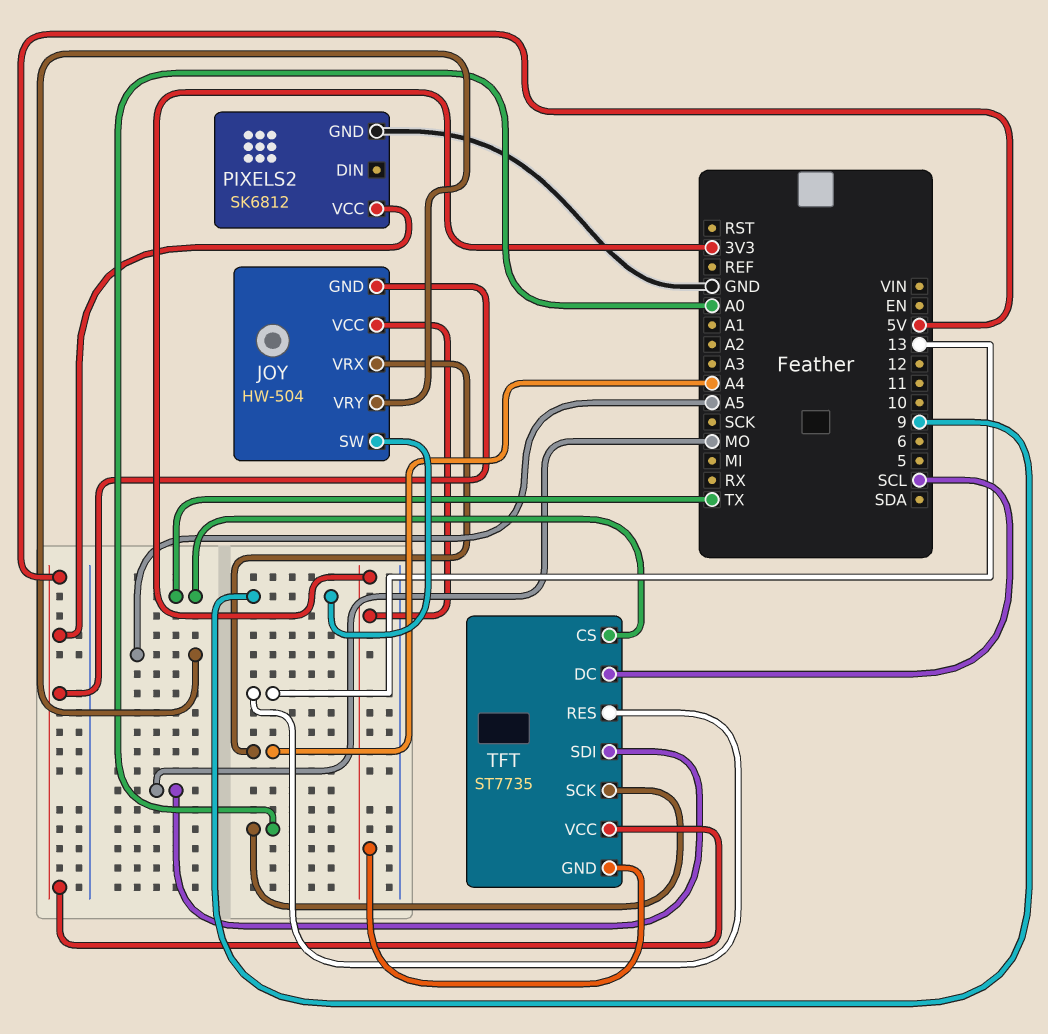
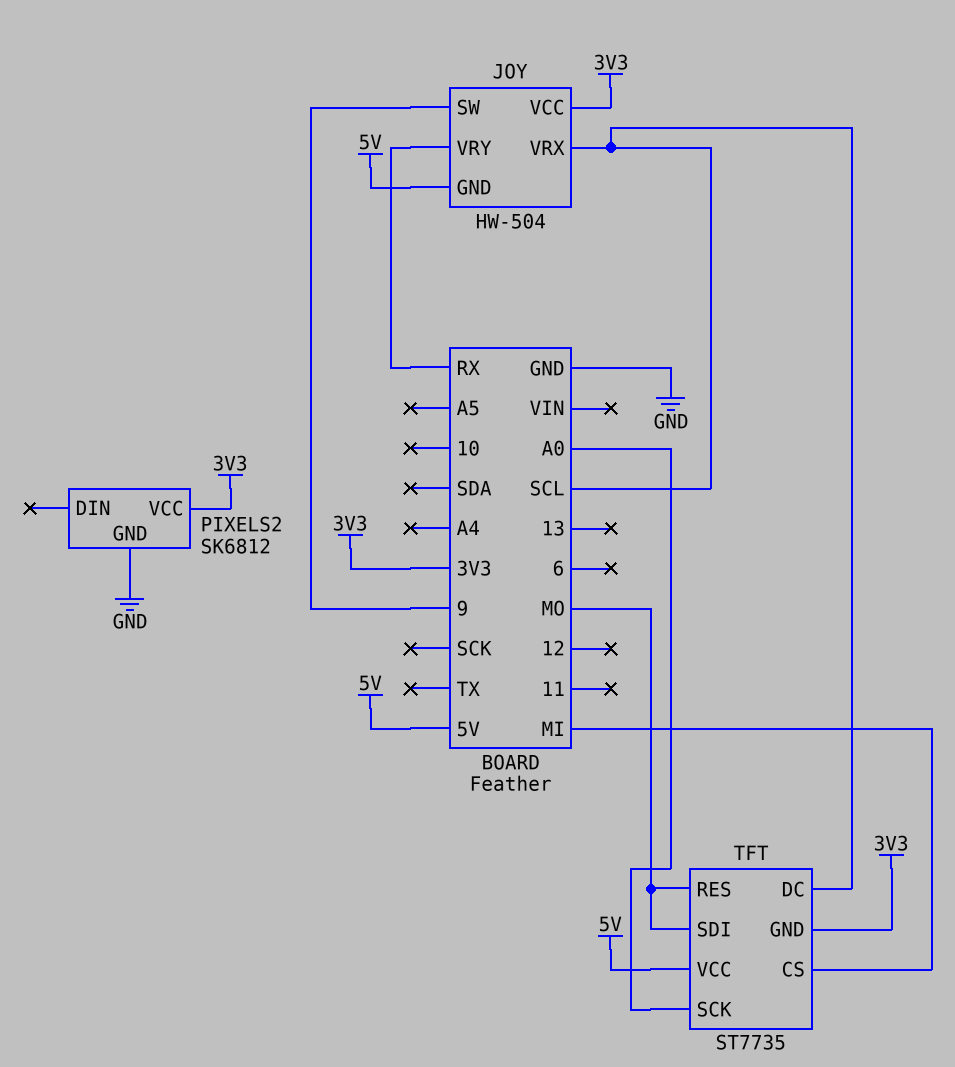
JOY pin VRX: A4 -> SCL
JOY pin VRY: A5 -> RX
PIXELS2 pin VCC: 5V -> 3V3
TFT pin CS: TX -> MI
TFT pin RES: 13 -> MO

